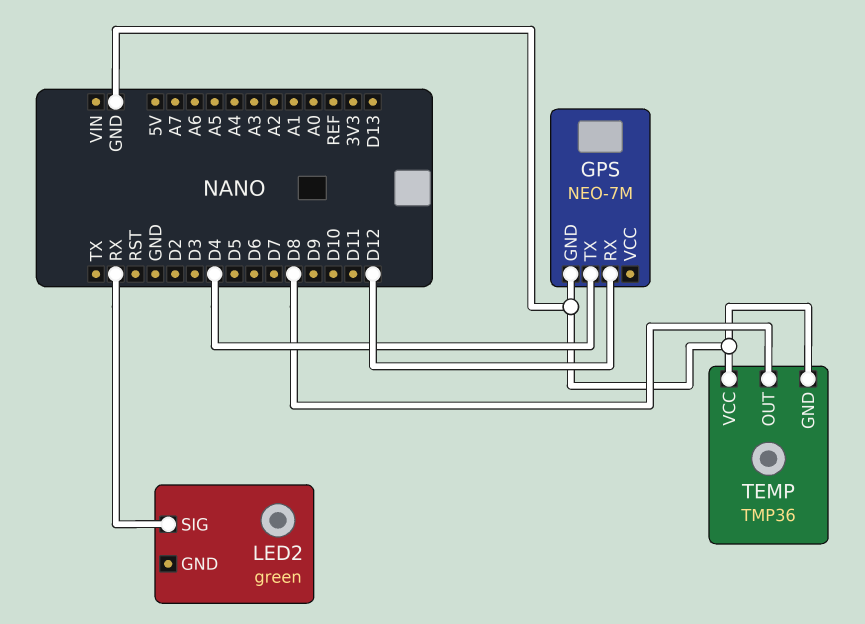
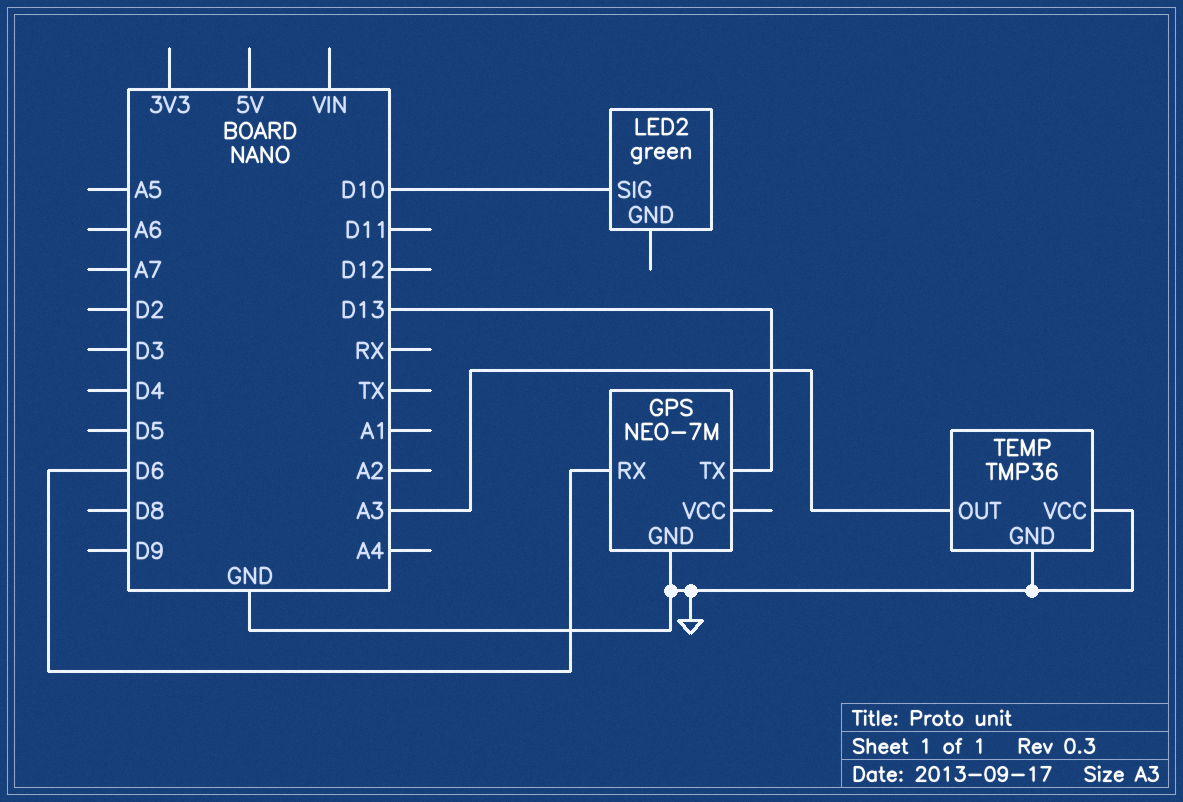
GPS pin RX: D12 -> D6
GPS pin TX: D4 -> D13
LED2 pin SIG: RX -> D10
TEMP pin OUT: D8 -> A3

